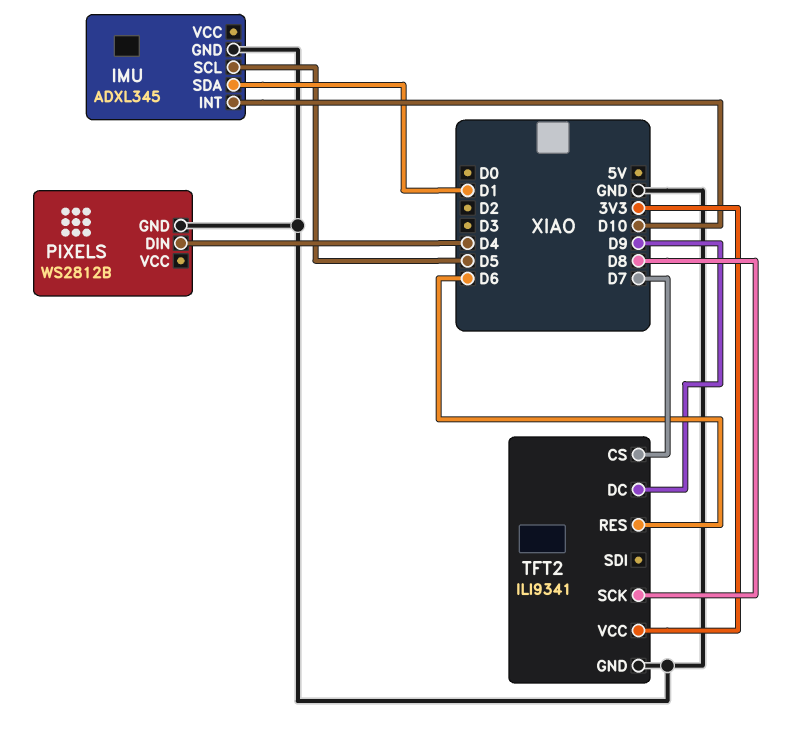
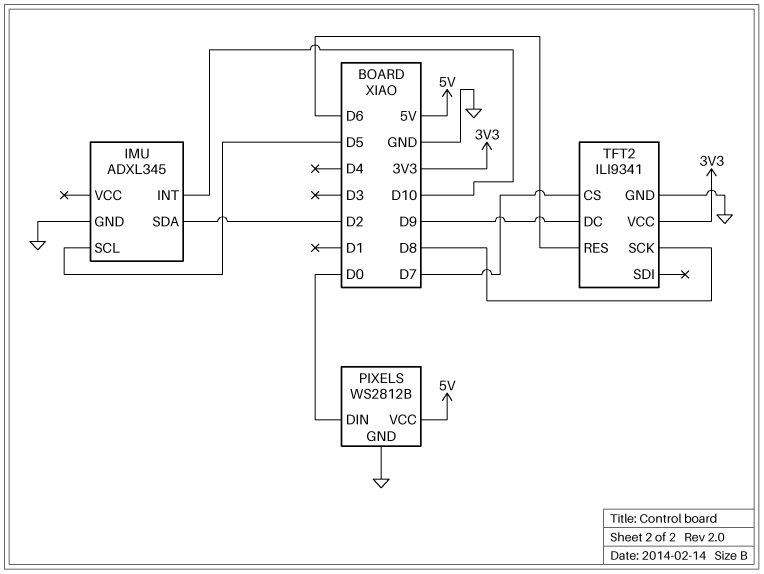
IMU pin SDA: D1 -> D2
PIXELS pin DIN: D4 -> D0
PIXELS pin VCC: none -> 5V

